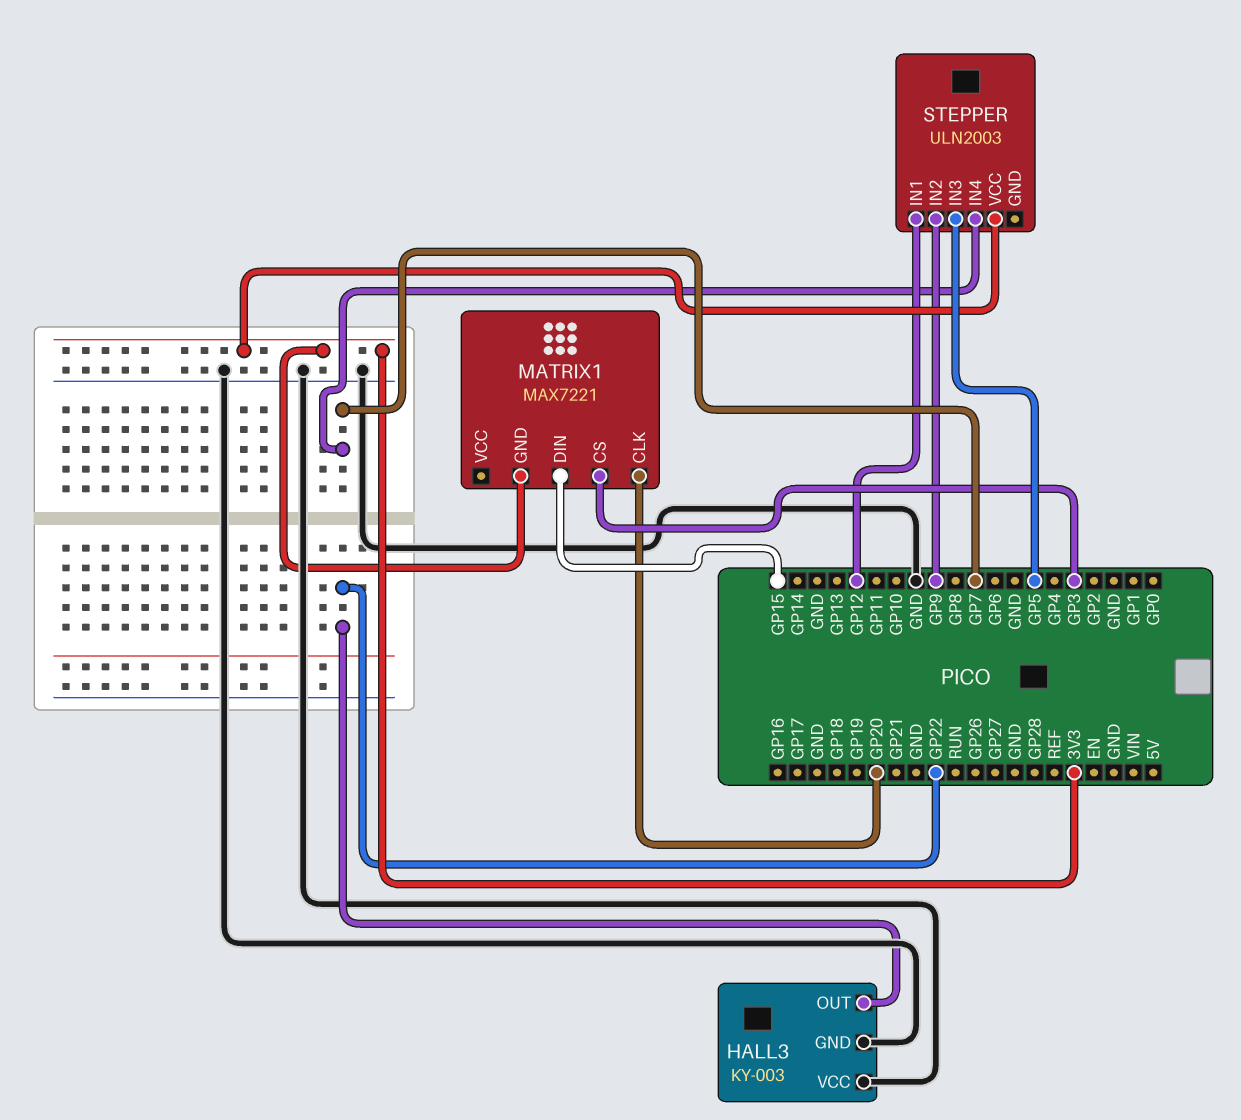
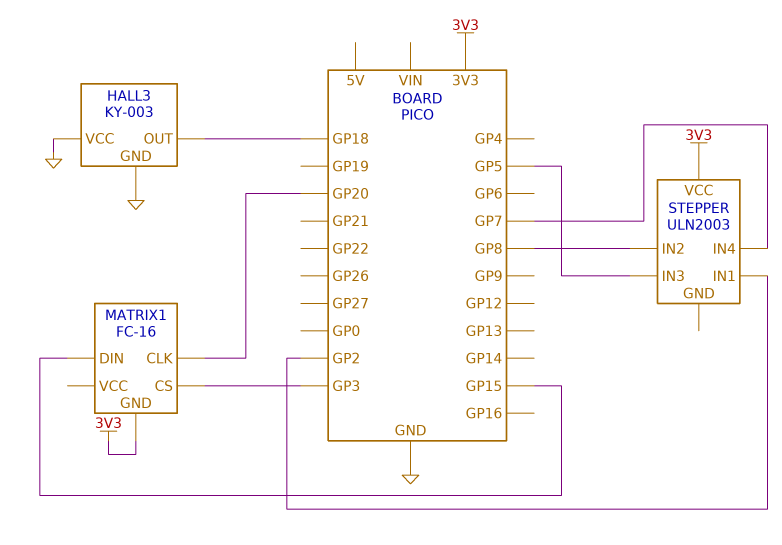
HALL3 pin OUT: GP22 -> GP18
MATRIX1: MAX7221 -> FC-16
STEPPER pin IN1: GP12 -> GP2
STEPPER pin IN2: GP9 -> GP8

